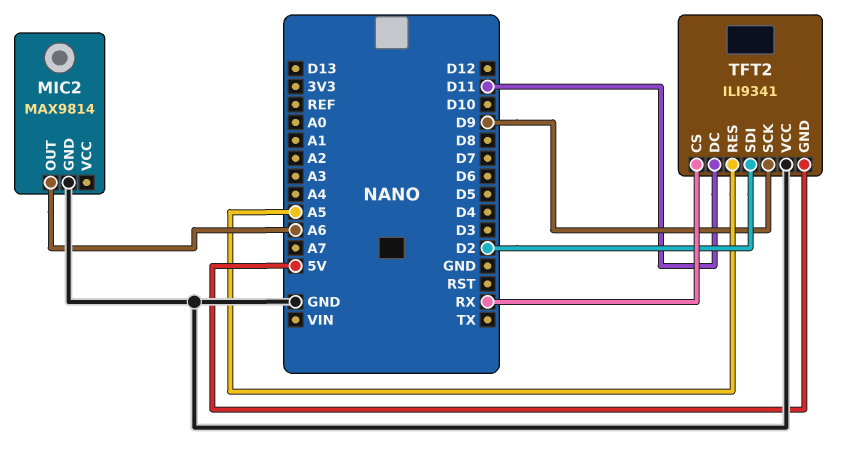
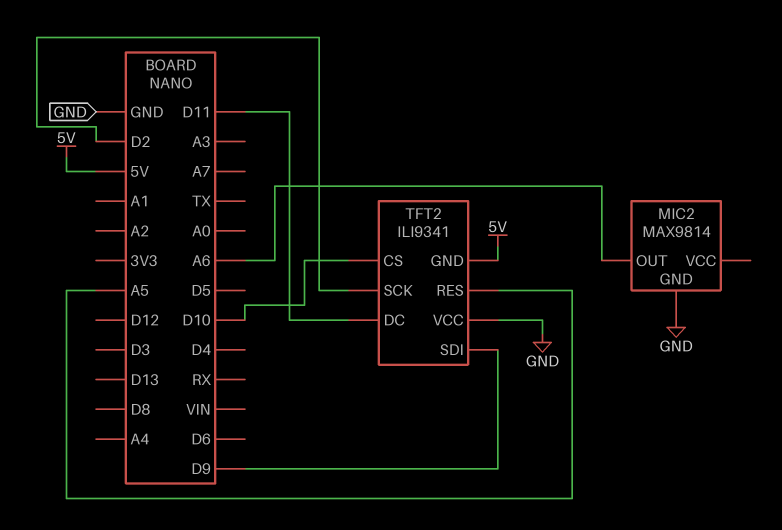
TFT2 pin CS: RX -> D10
TFT2 pin SCK: D9 -> D2
TFT2 pin SDI: D2 -> D9

